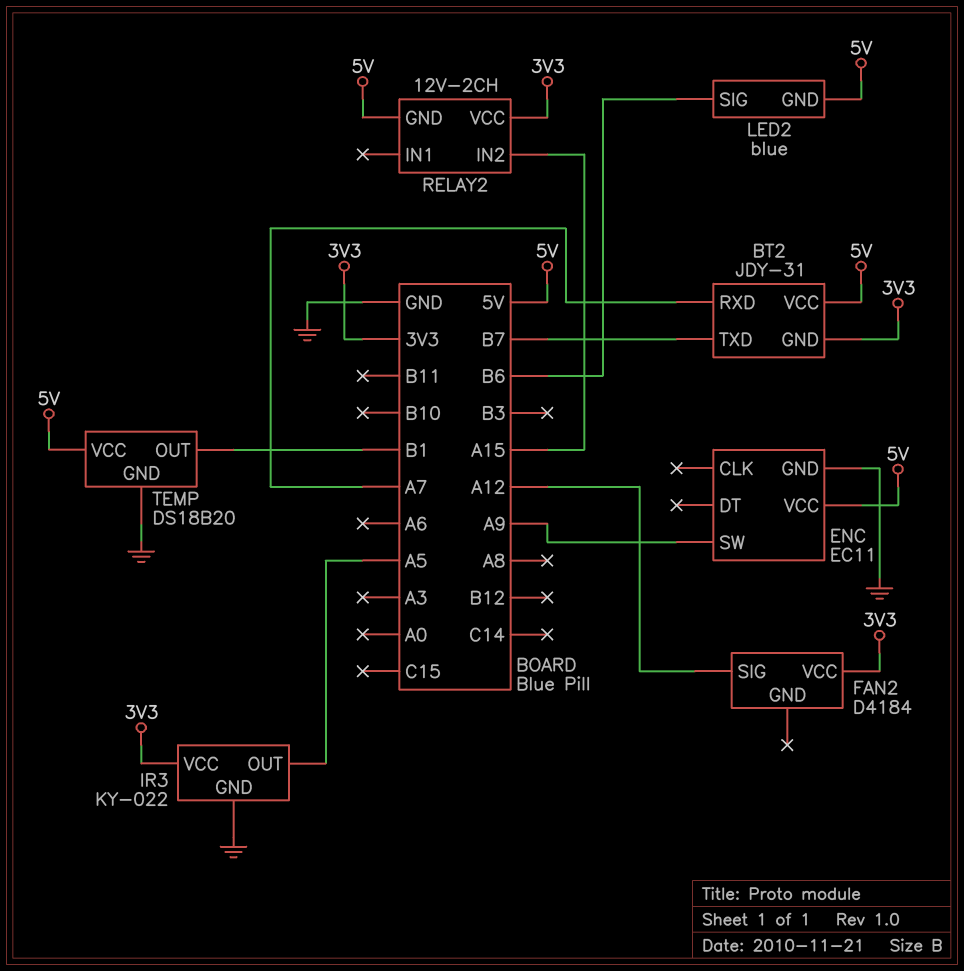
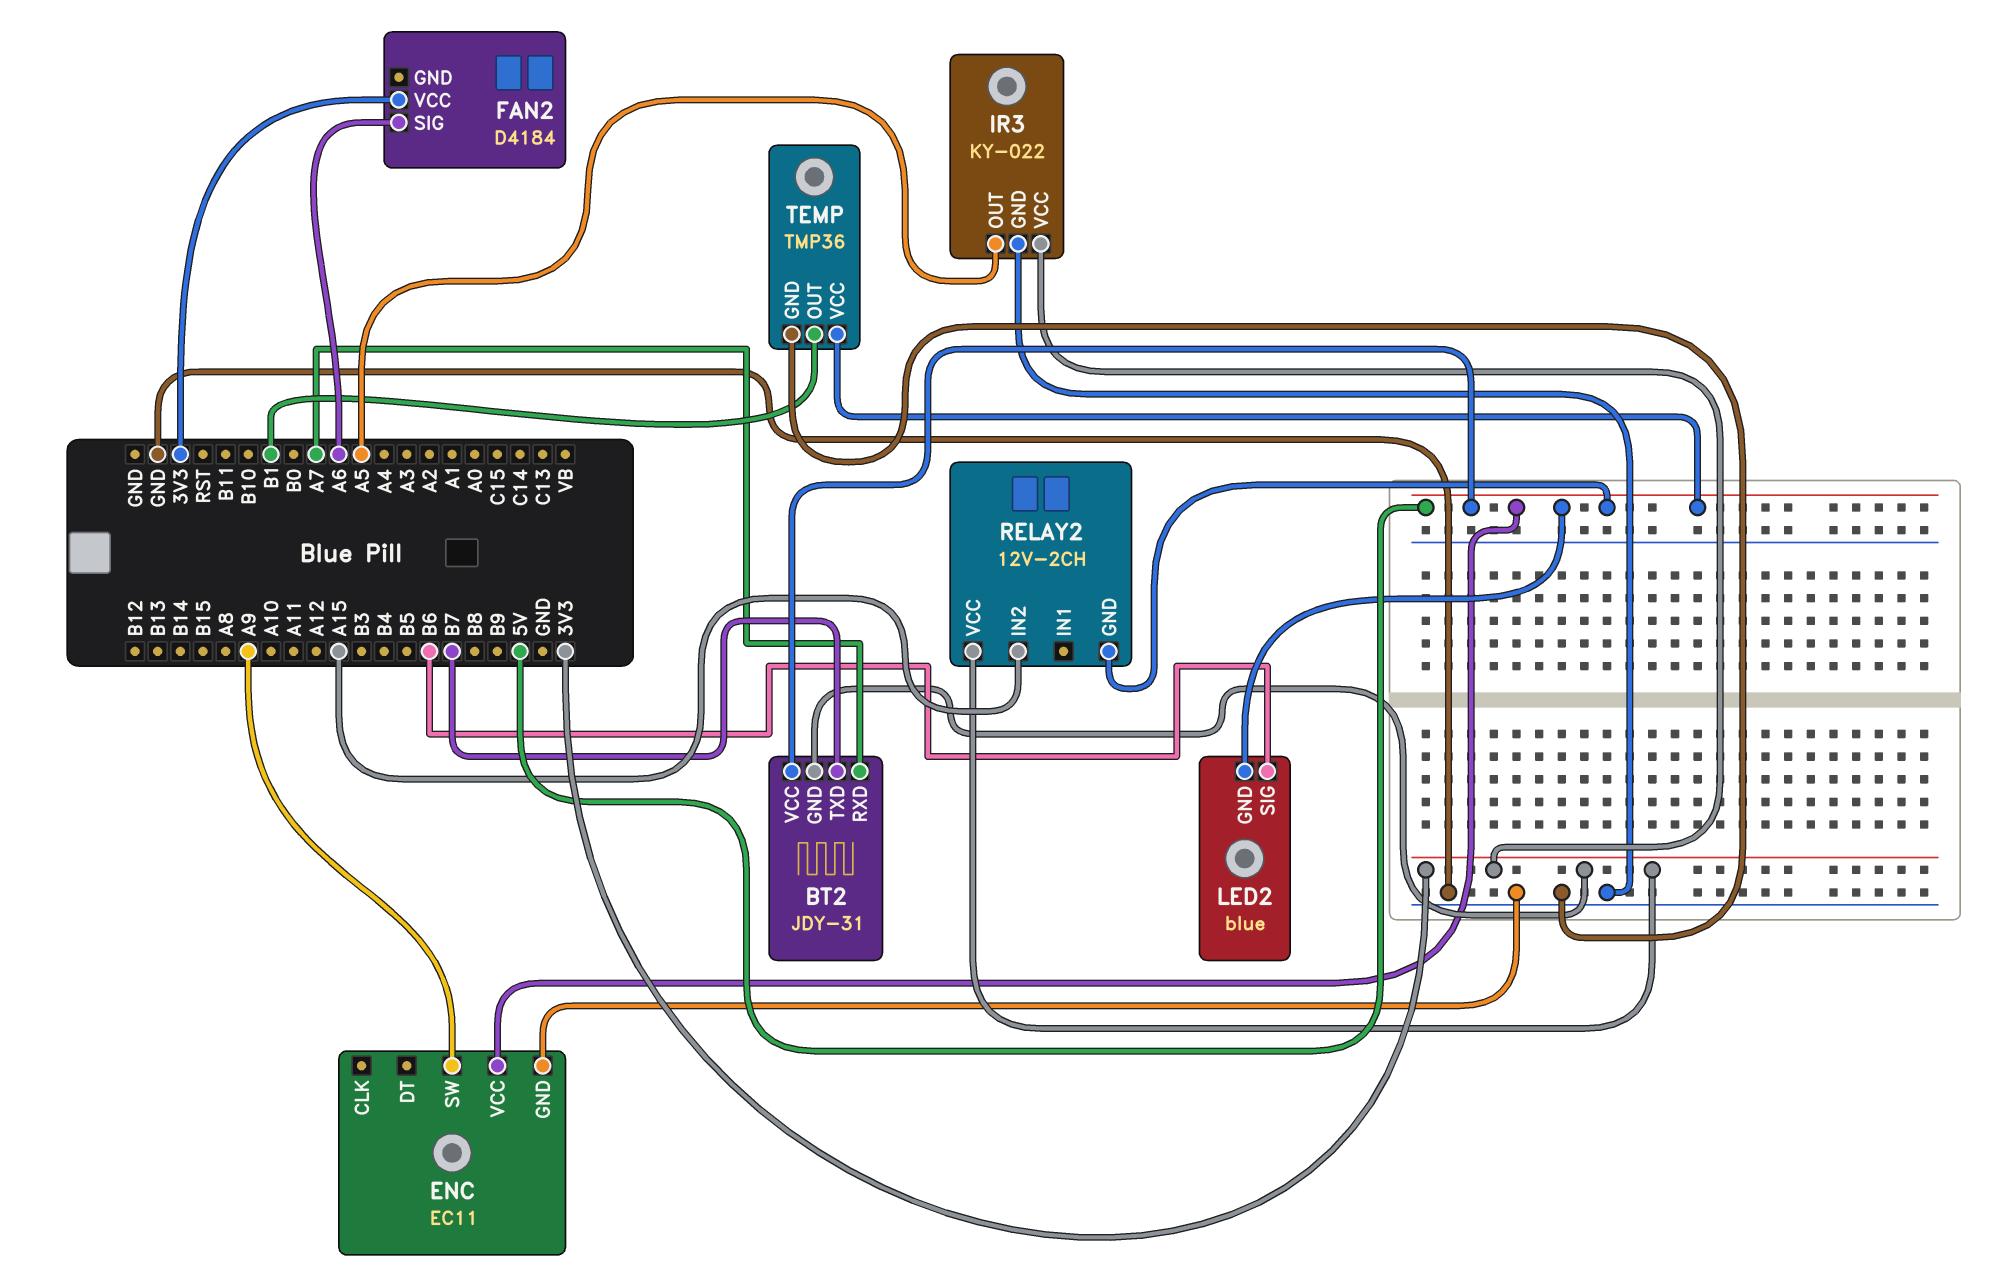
FAN2 pin SIG: A12 -> A6
TEMP: DS18B20 -> TMP36

